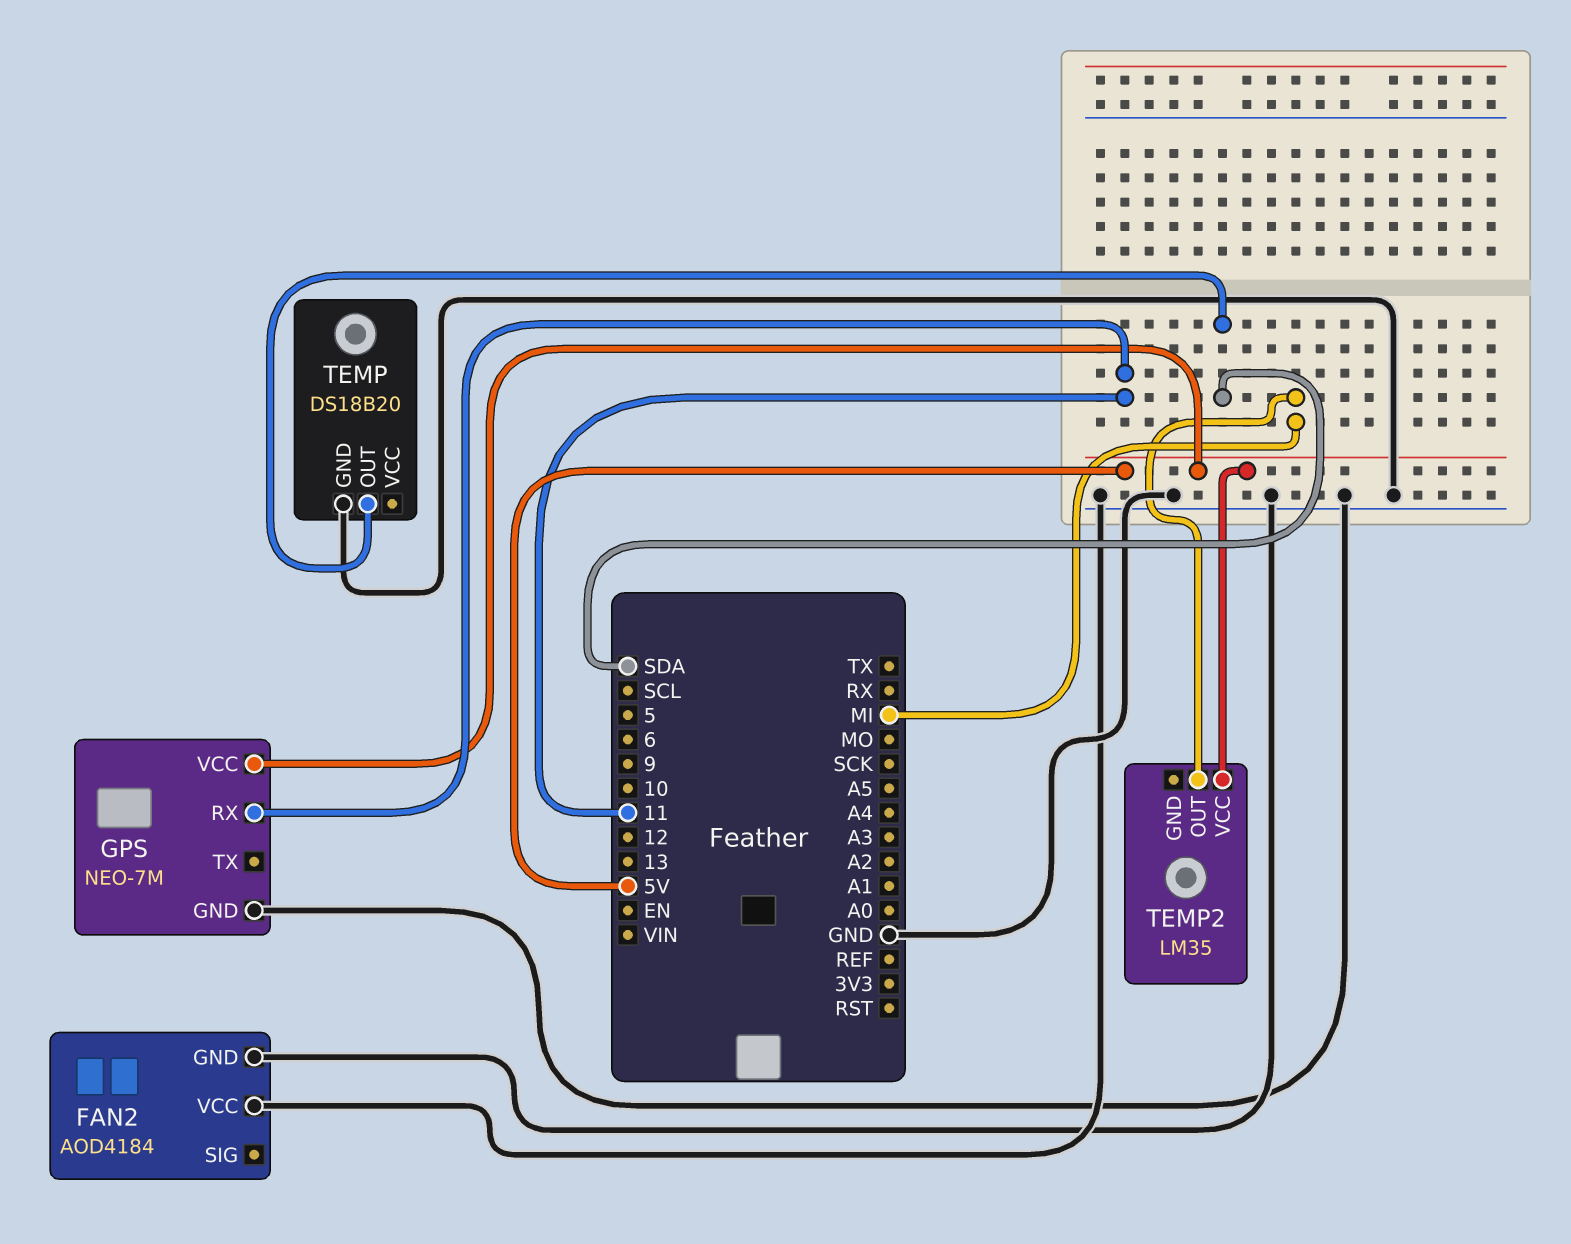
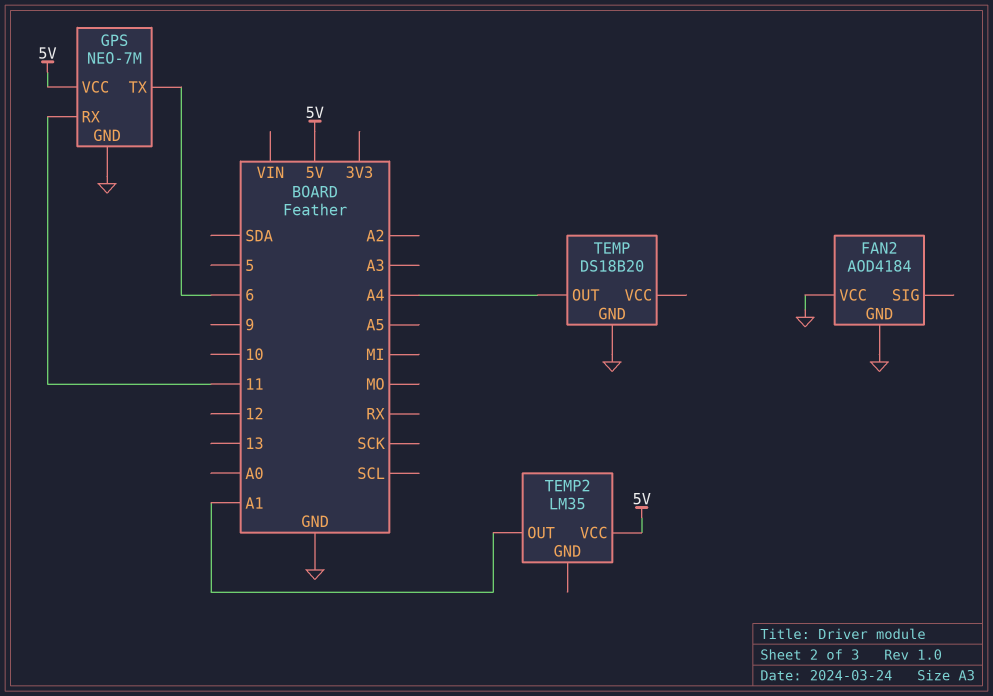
GPS pin TX: none -> 6
TEMP pin OUT: SDA -> A4
TEMP2 pin OUT: MI -> A1

